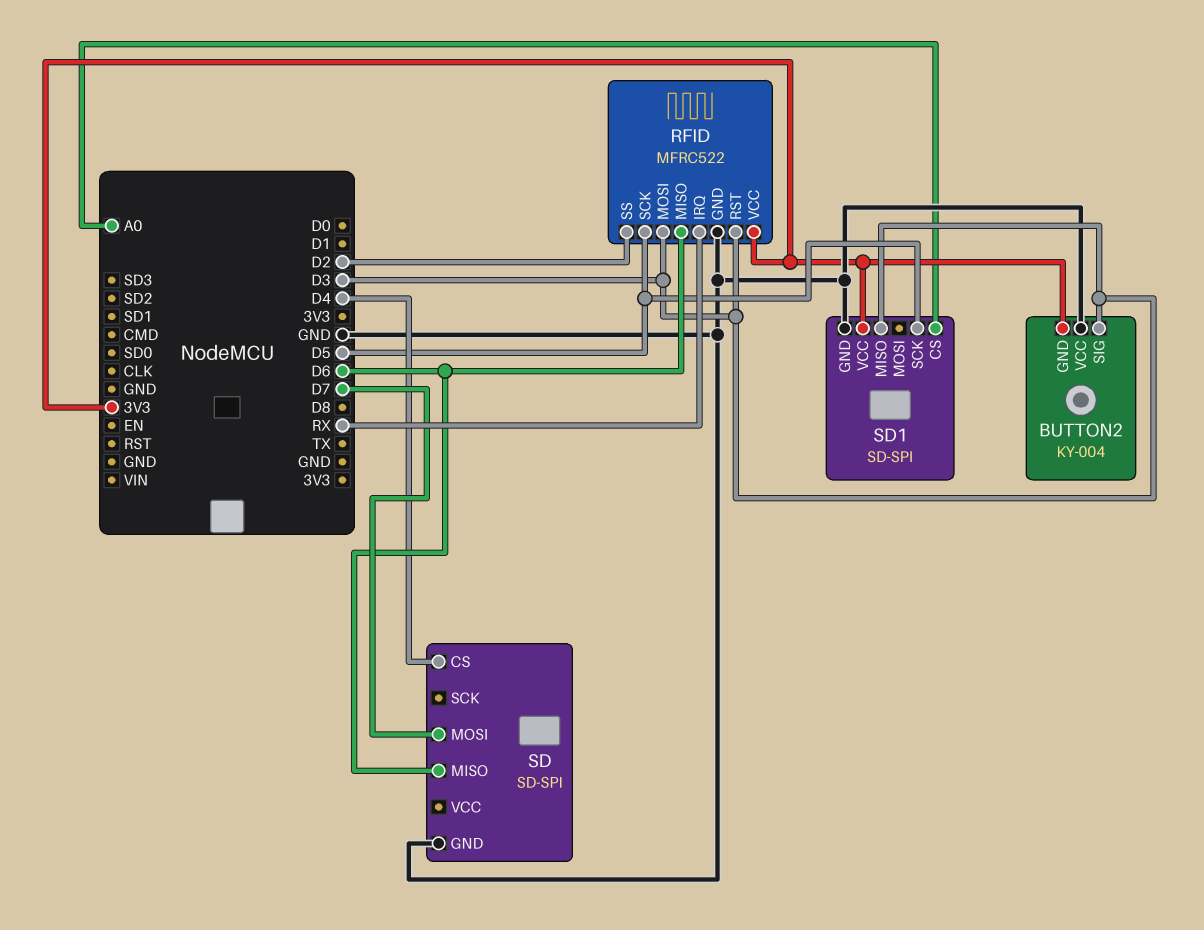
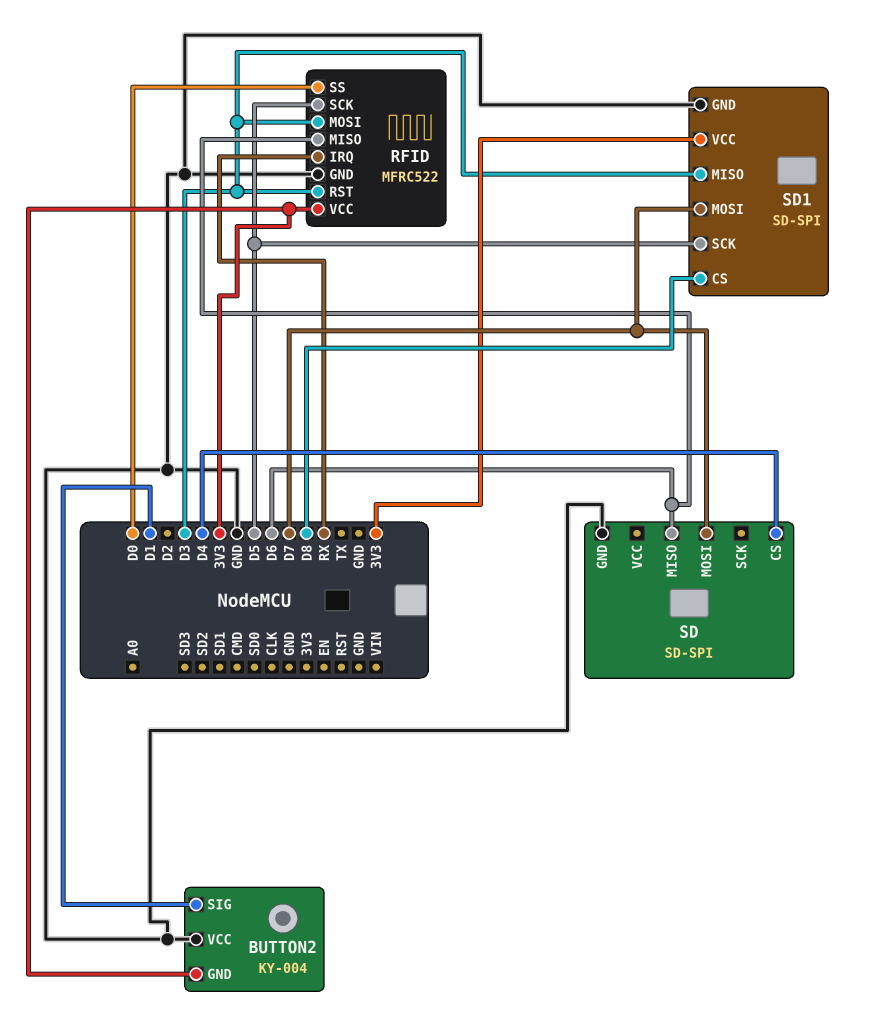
BUTTON2 pin SIG: D3 -> D1
RFID pin SS: D2 -> D0
SD1 pin CS: A0 -> D8
SD1 pin MOSI: none -> D7

